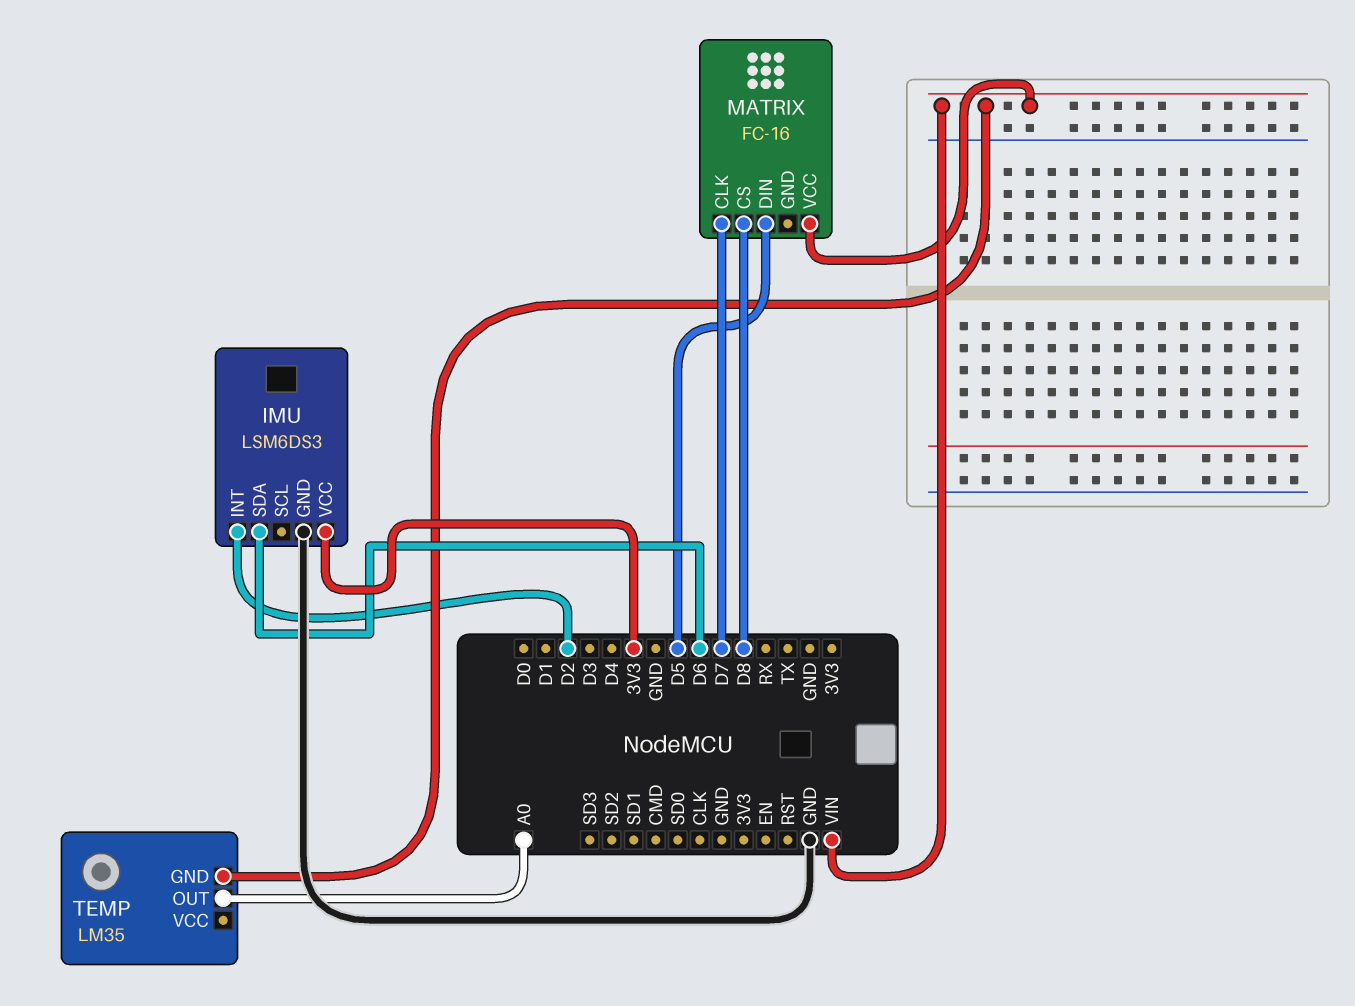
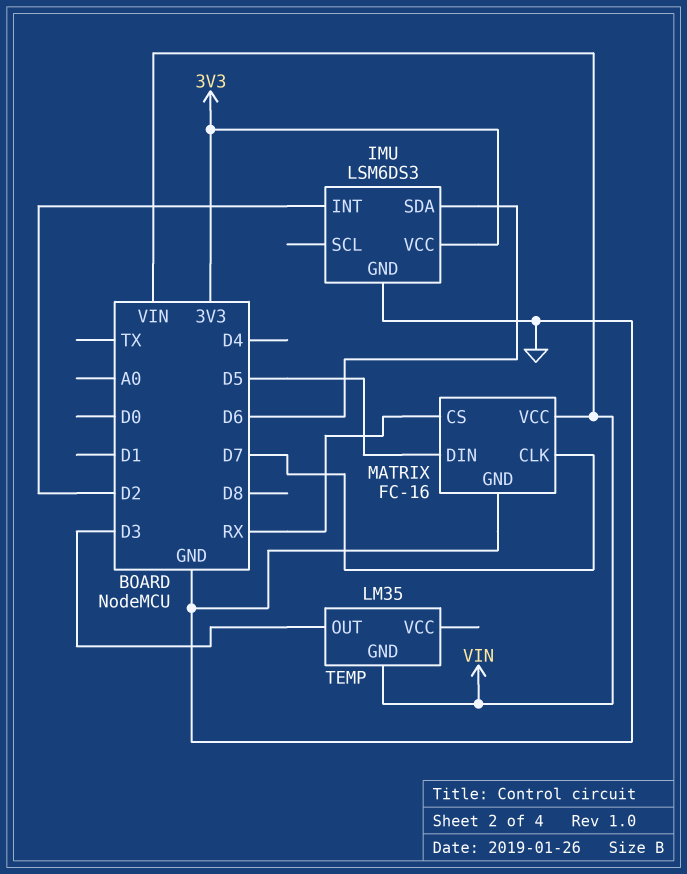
MATRIX pin CS: D8 -> RX
MATRIX pin GND: none -> GND
TEMP pin OUT: A0 -> D3

